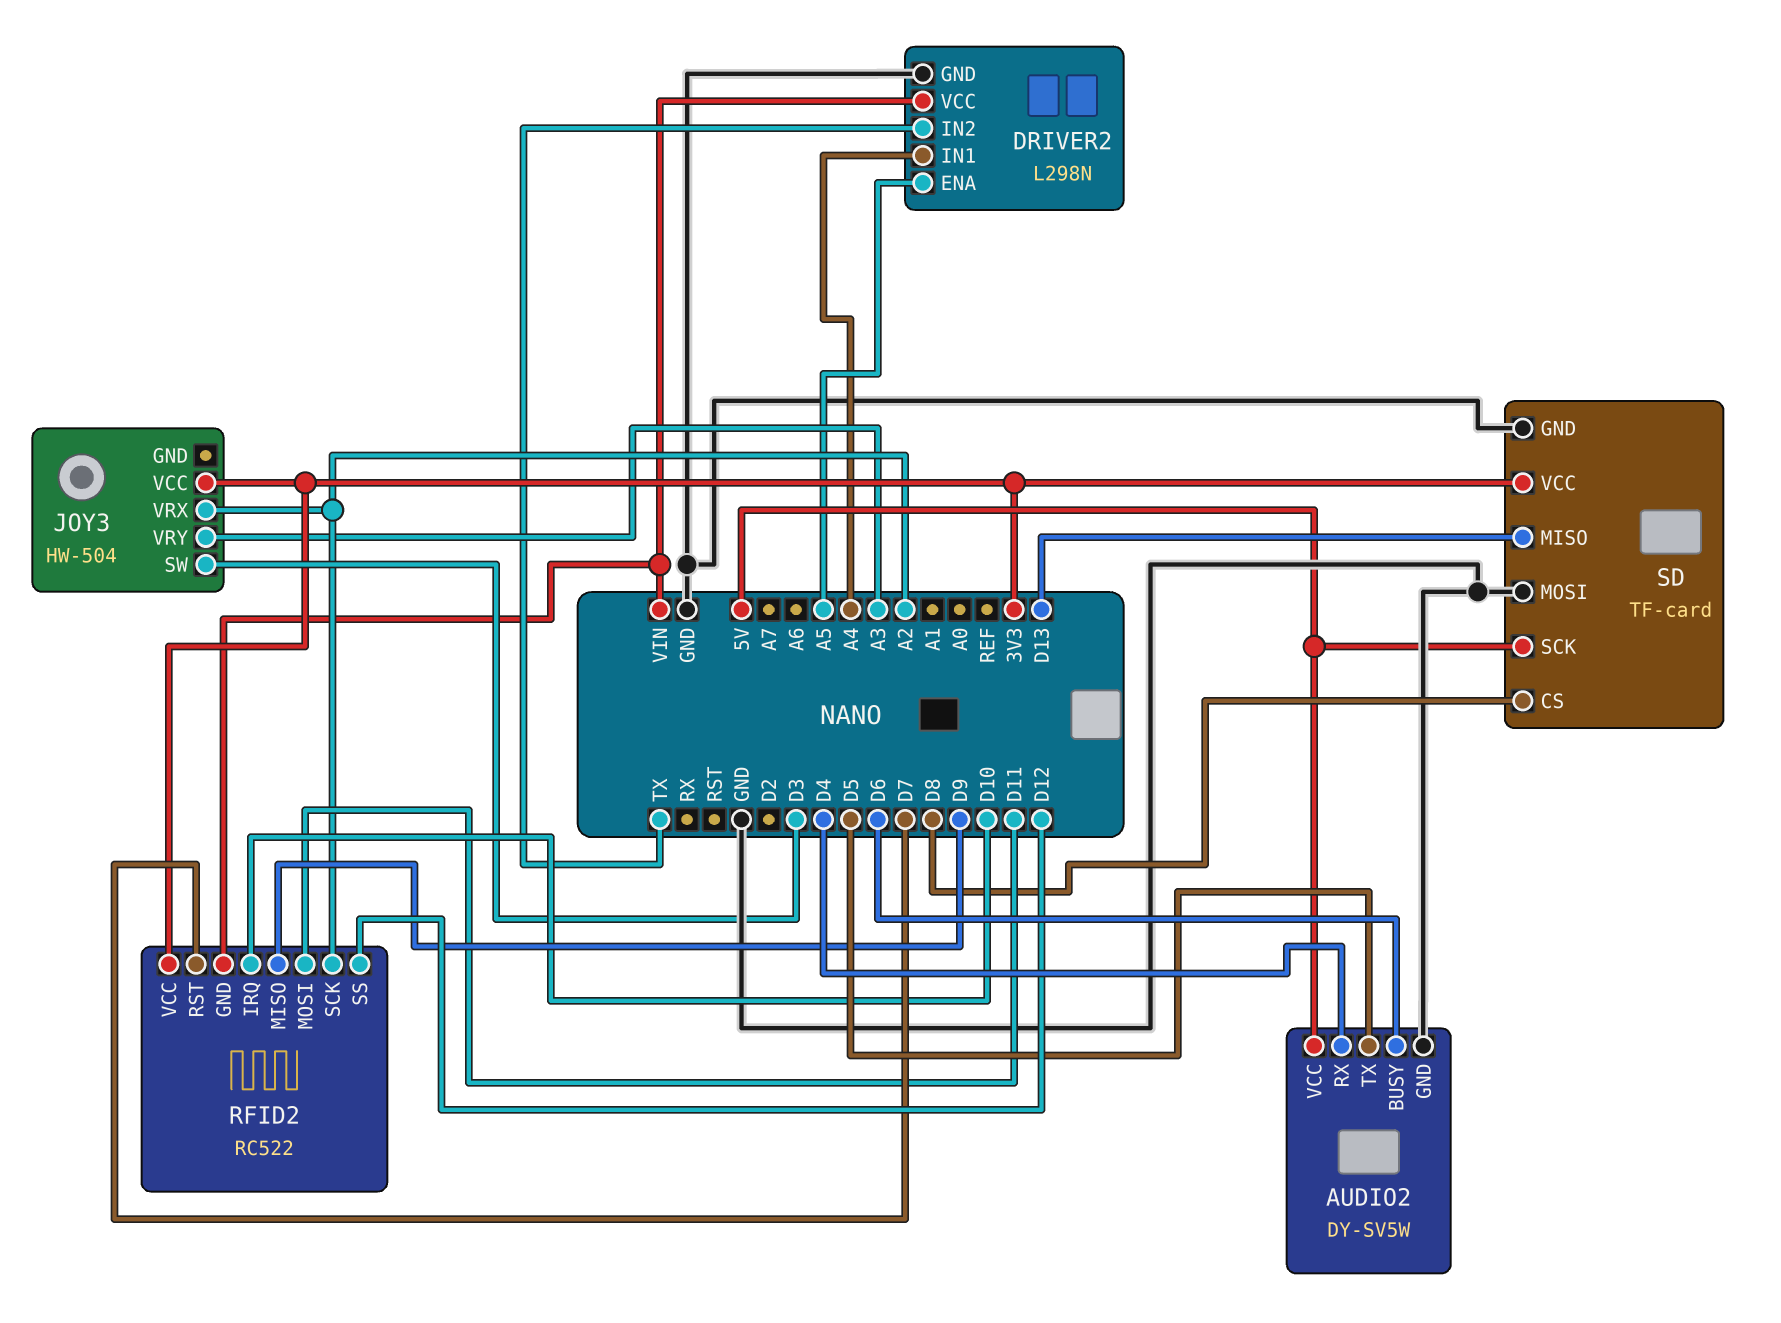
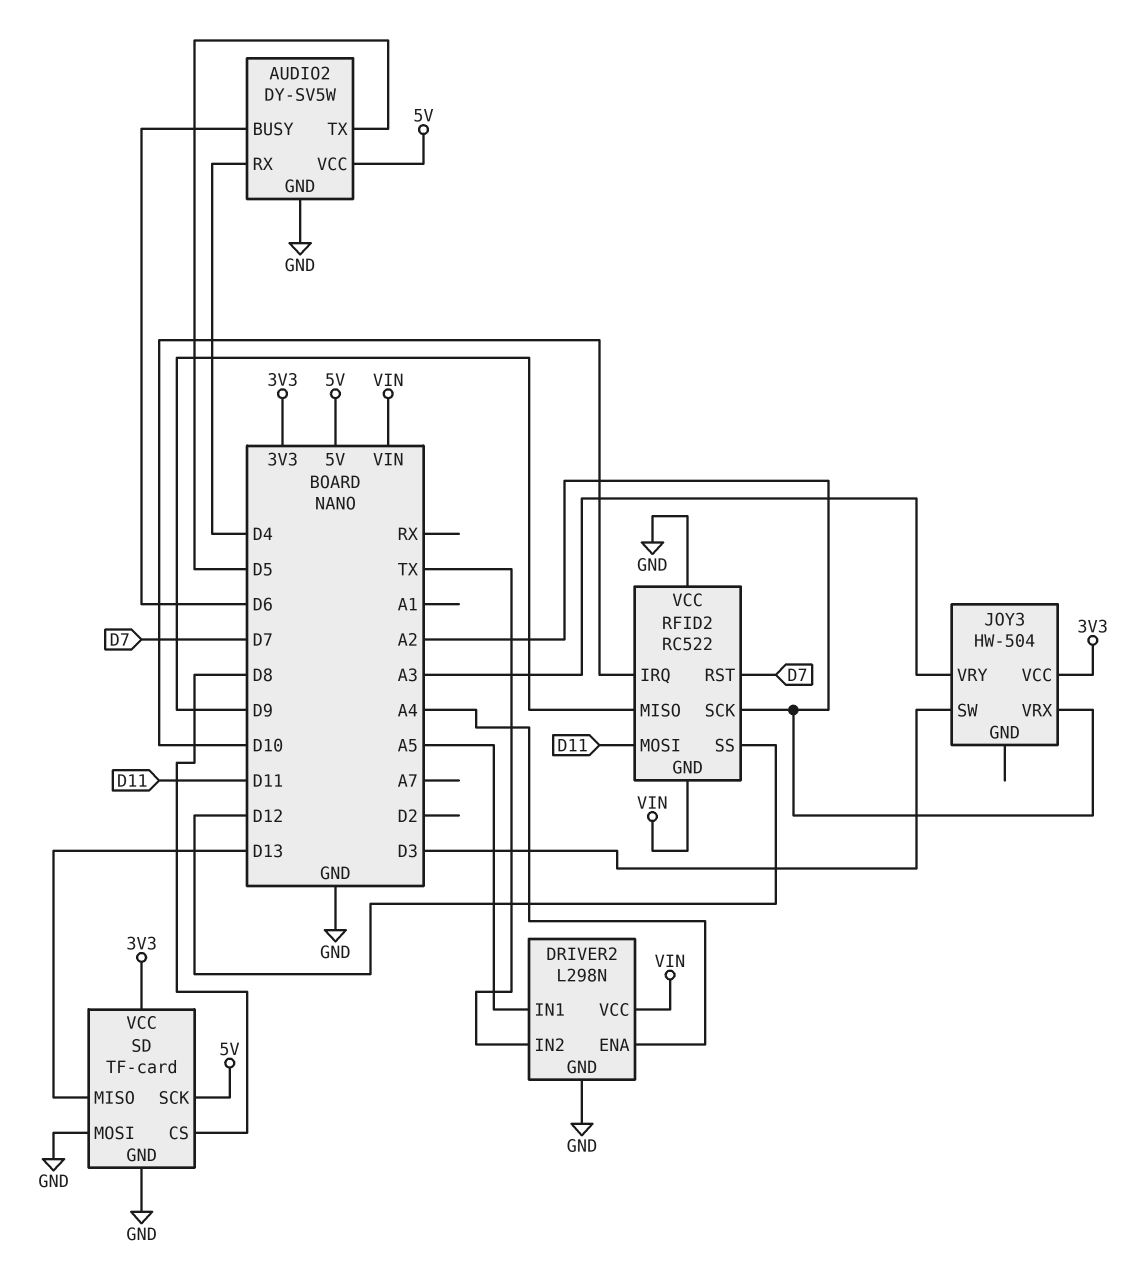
DRIVER2 pin ENA: A5 -> A4
DRIVER2 pin IN1: A4 -> A5
RFID2 pin VCC: 3V3 -> GND

